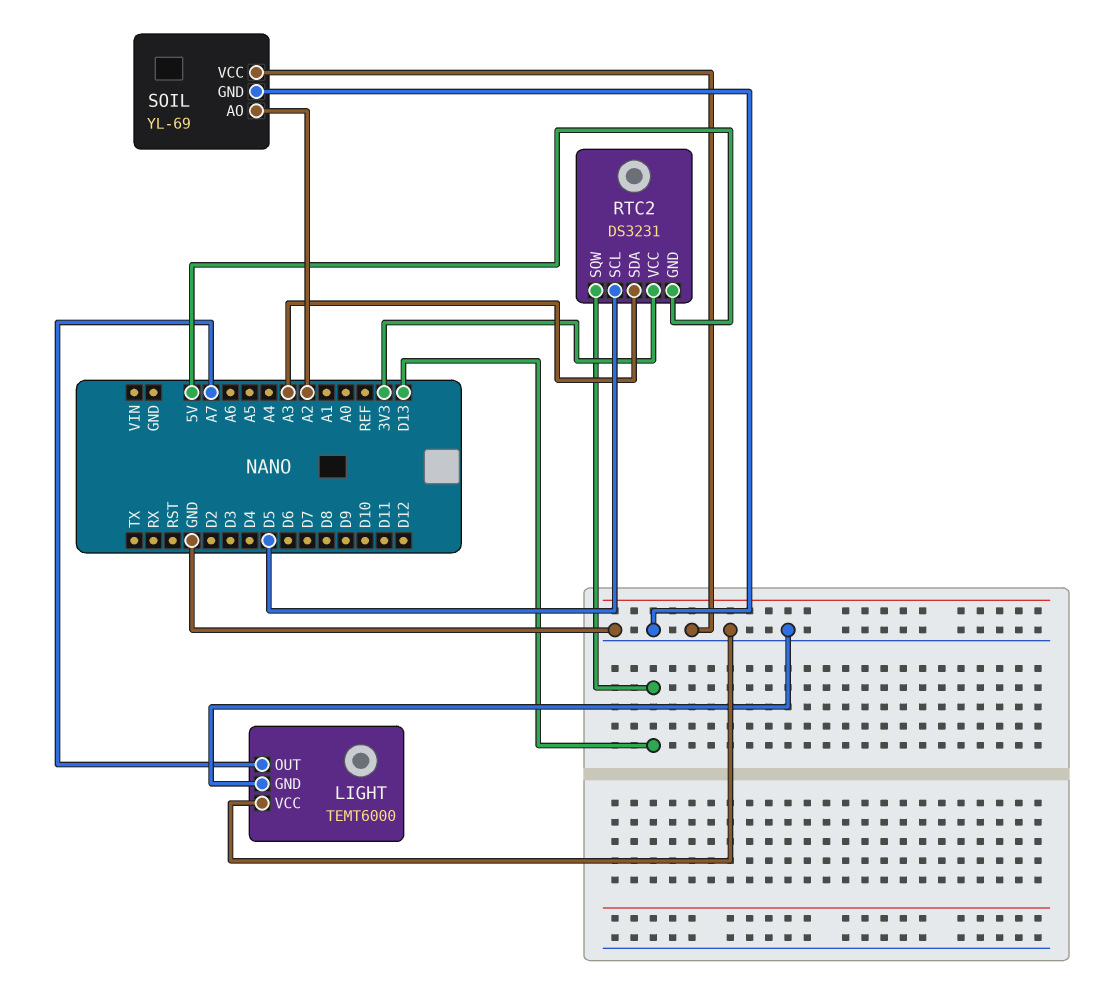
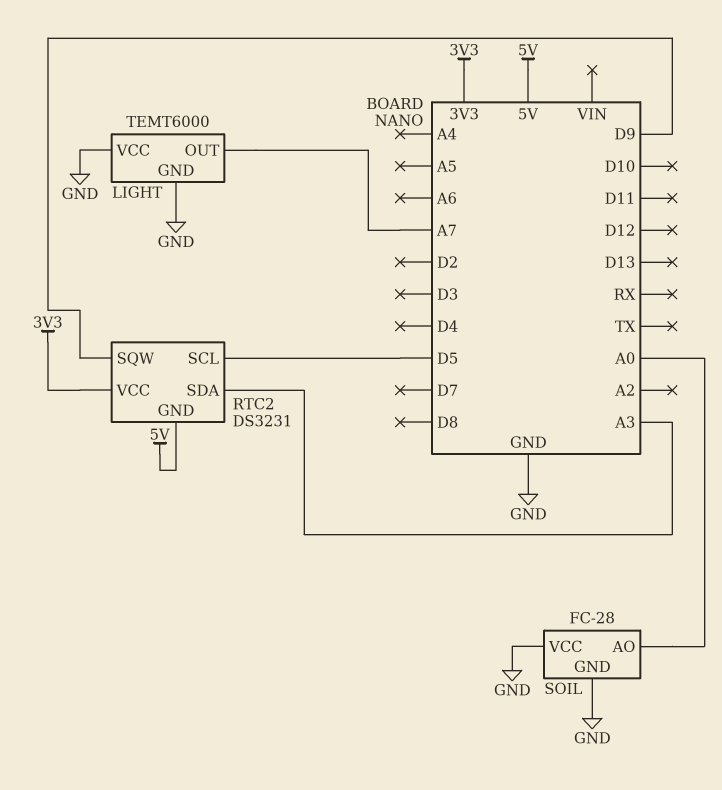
RTC2 pin SQW: D13 -> D9
SOIL: YL-69 -> FC-28
SOIL pin AO: A2 -> A0

